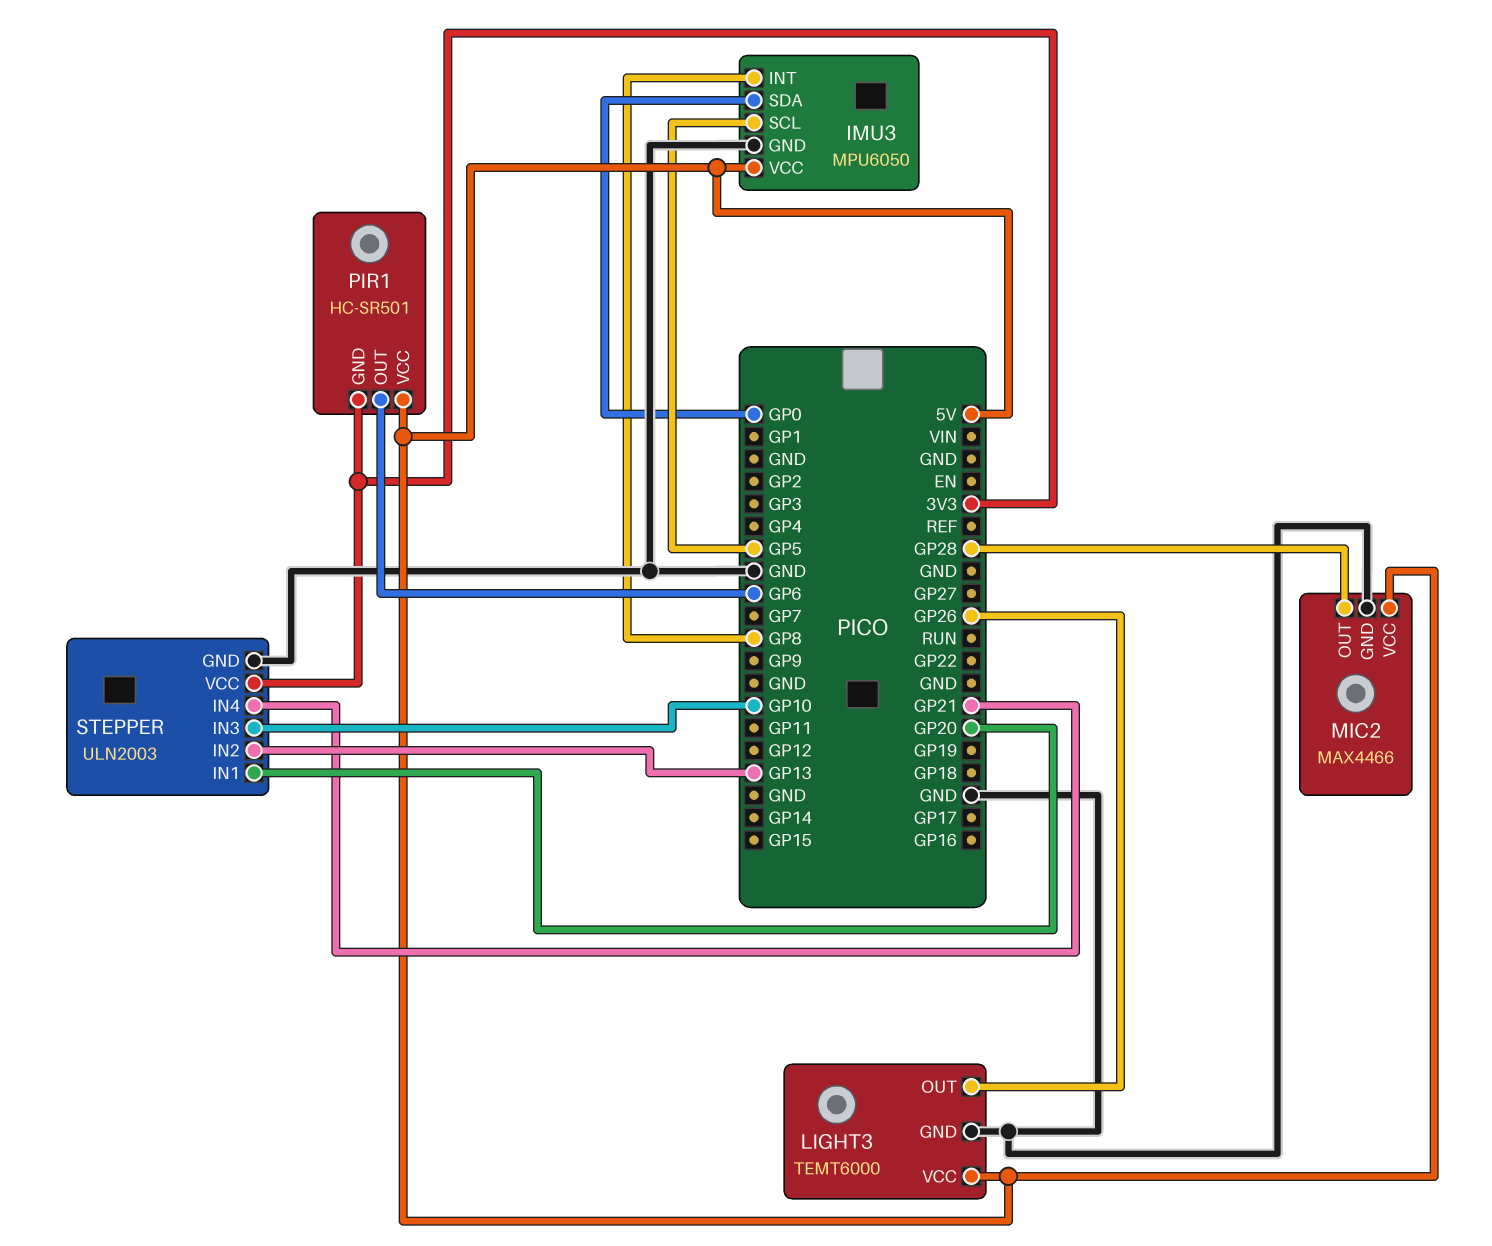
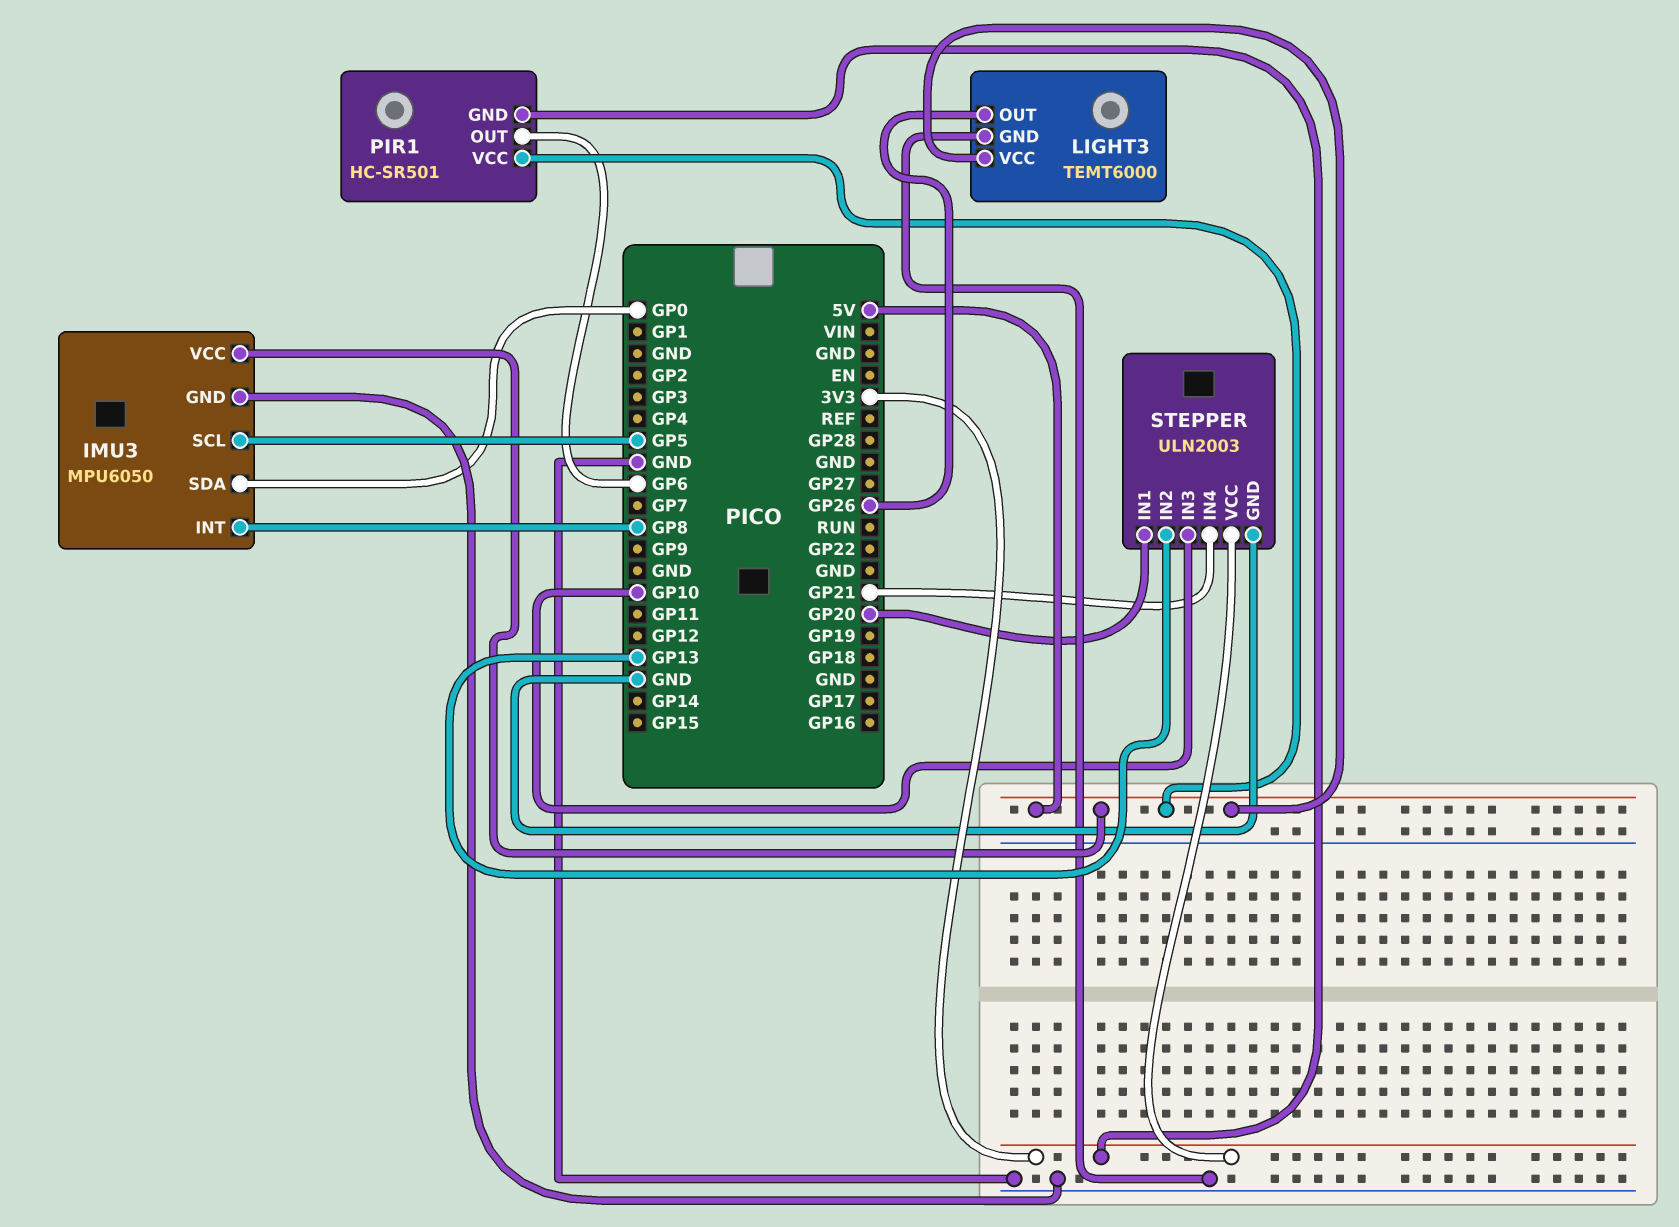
MIC2: MAX4466 -> none
MIC2 pin GND: GND -> none
MIC2 pin OUT: GP28 -> none
MIC2 pin VCC: 5V -> none

